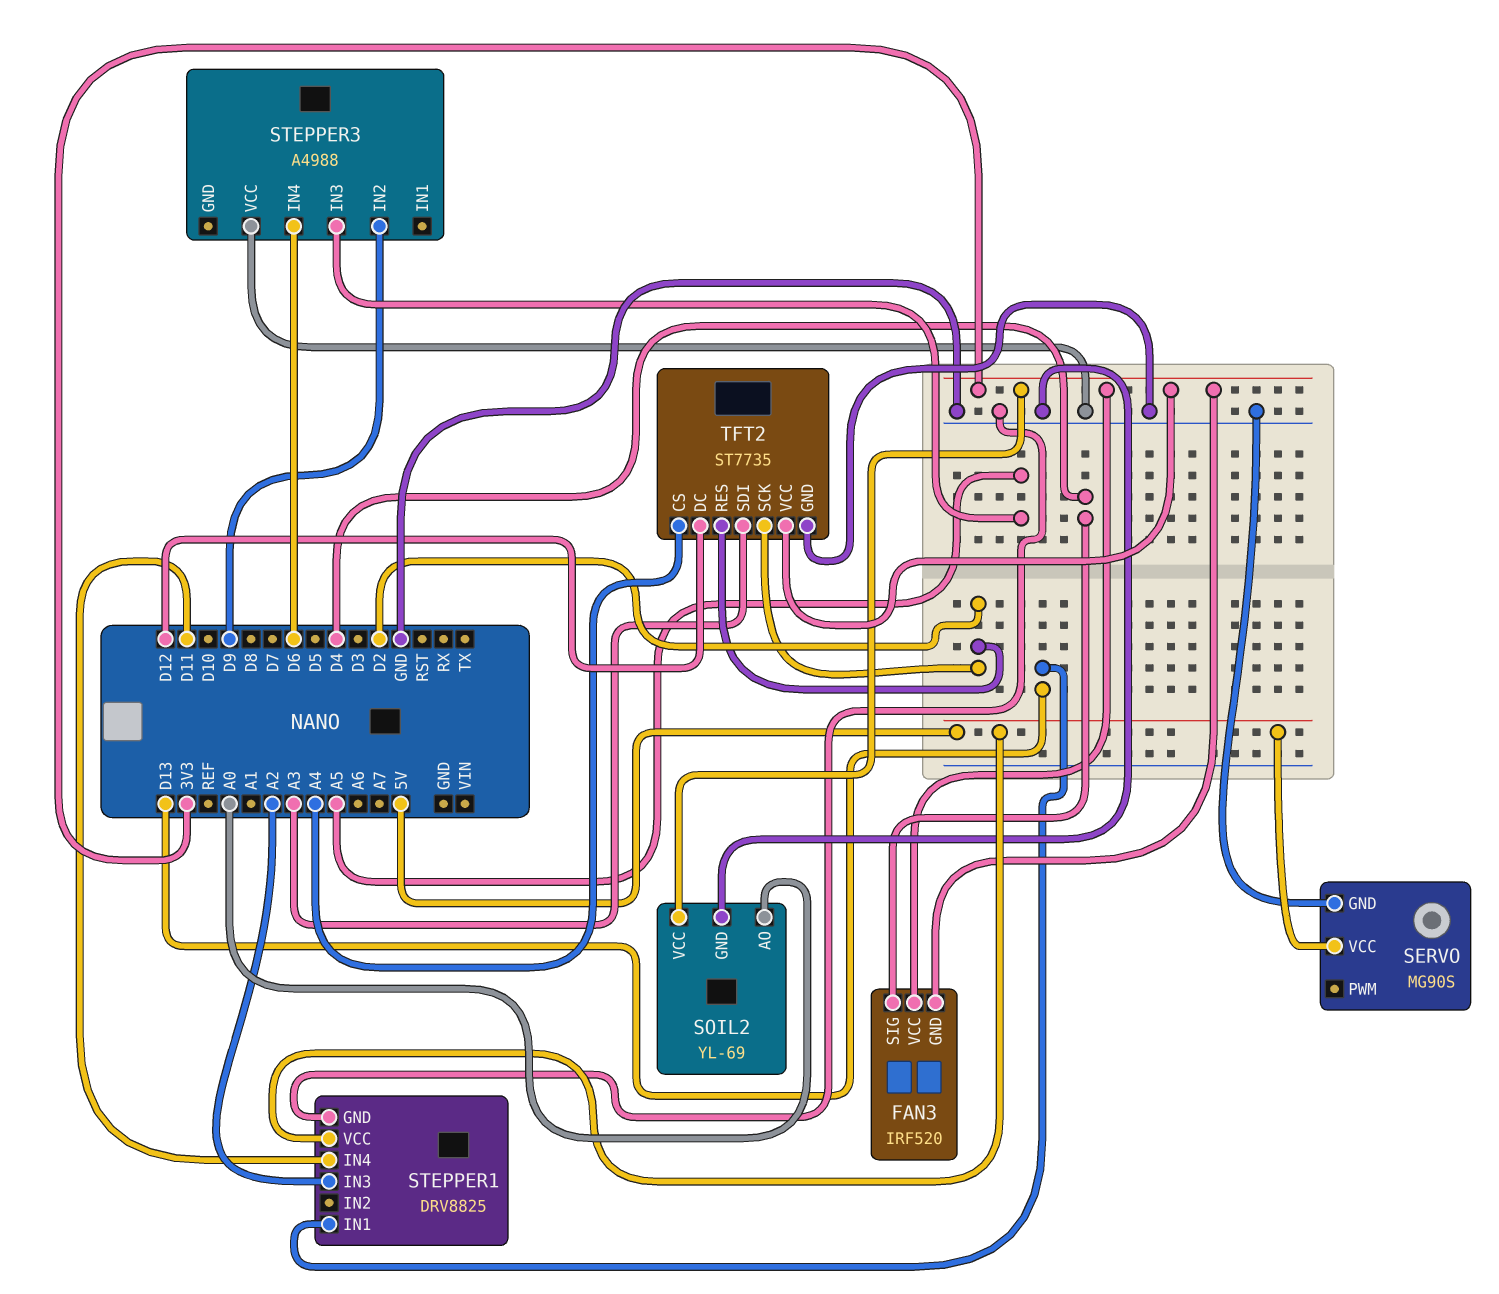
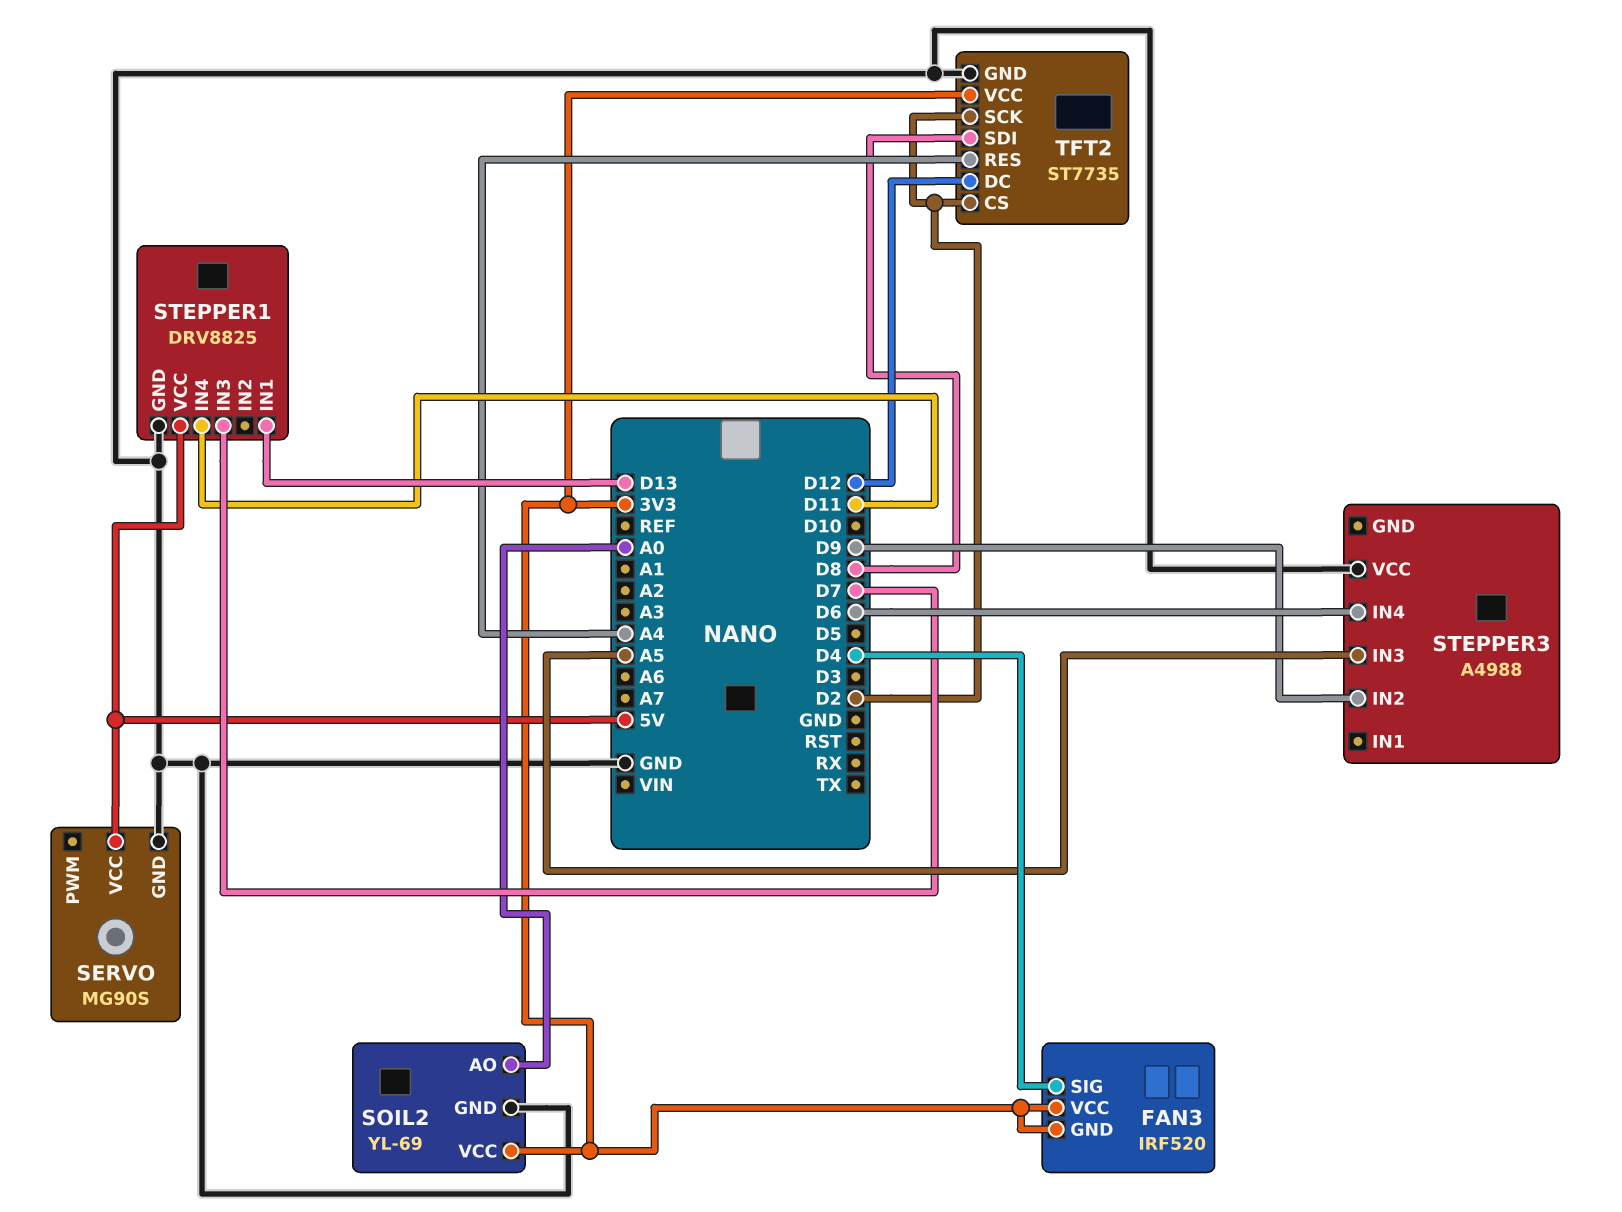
STEPPER1 pin IN3: A2 -> D7
TFT2 pin CS: A4 -> D2
TFT2 pin RES: D2 -> A4
TFT2 pin SDI: A3 -> D8

